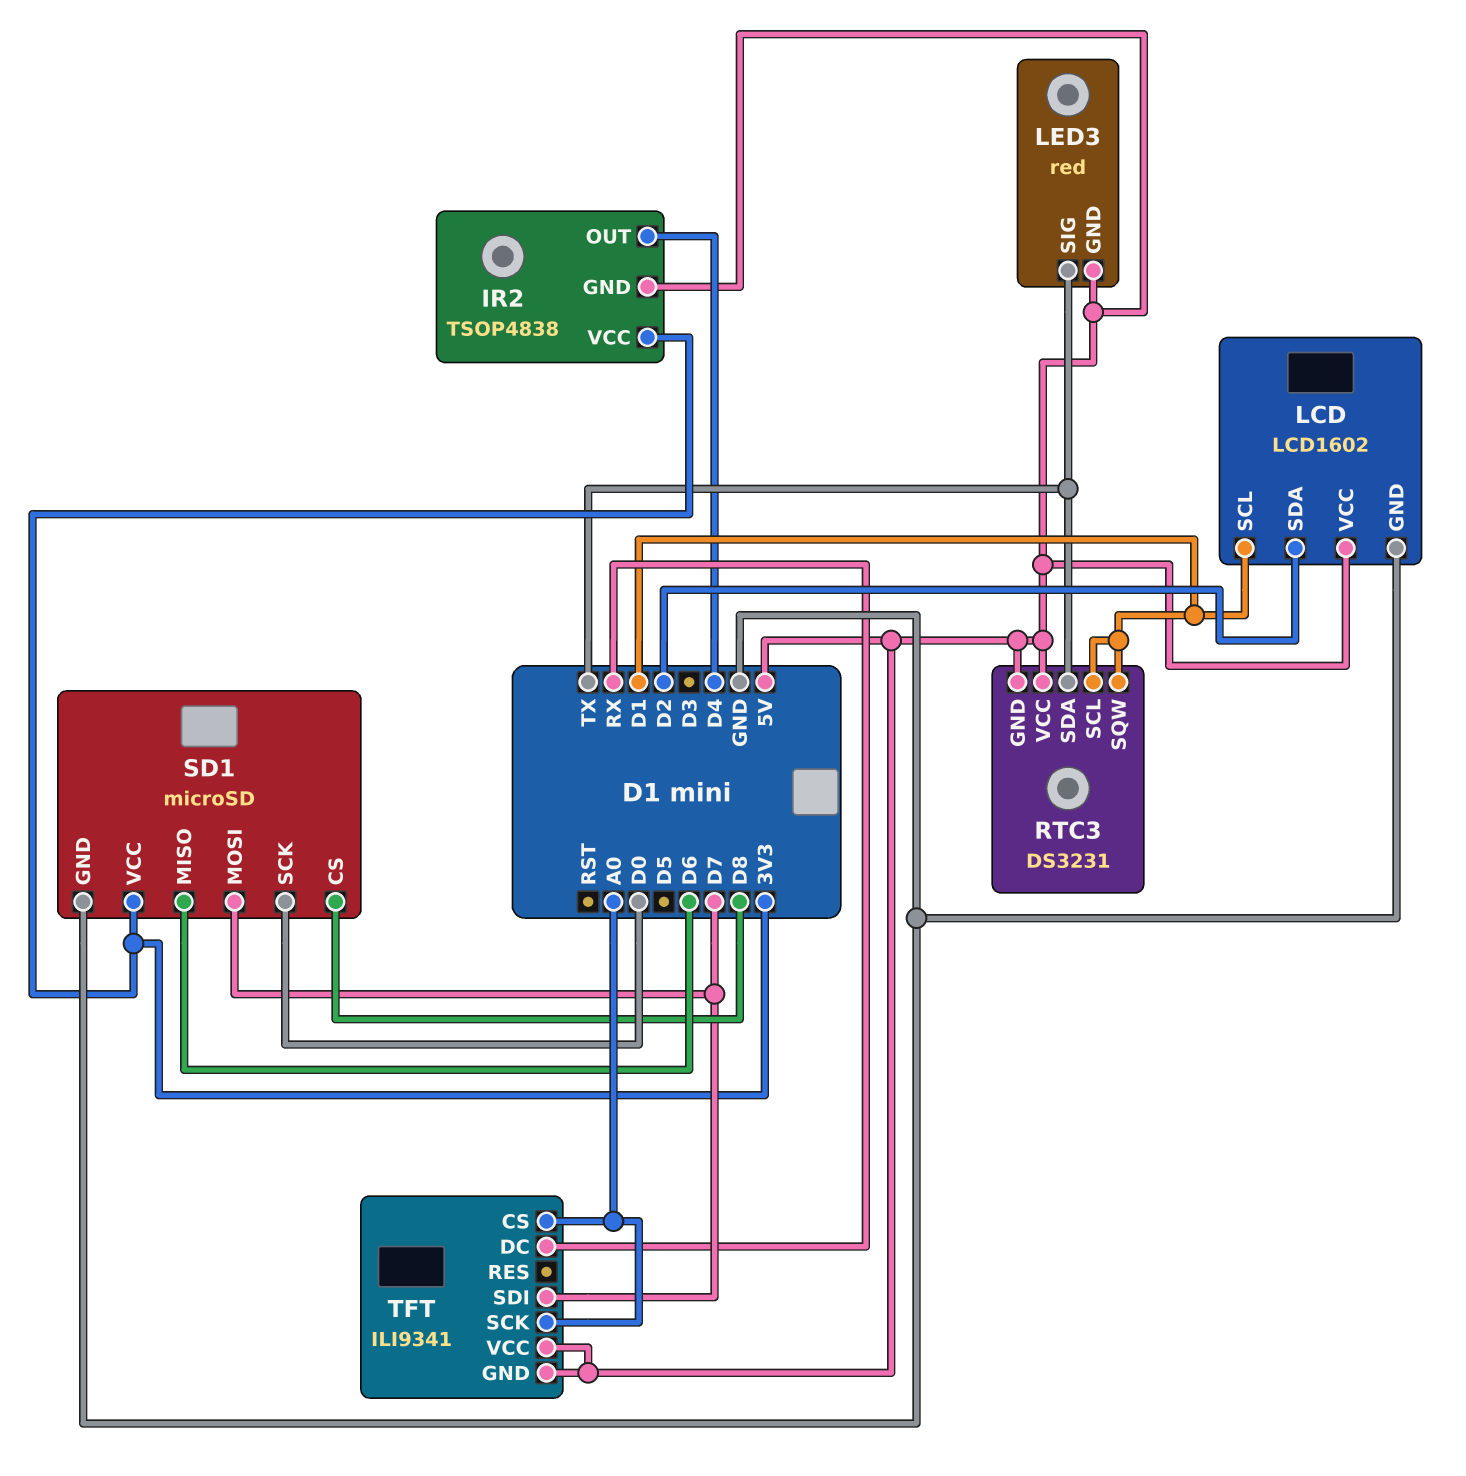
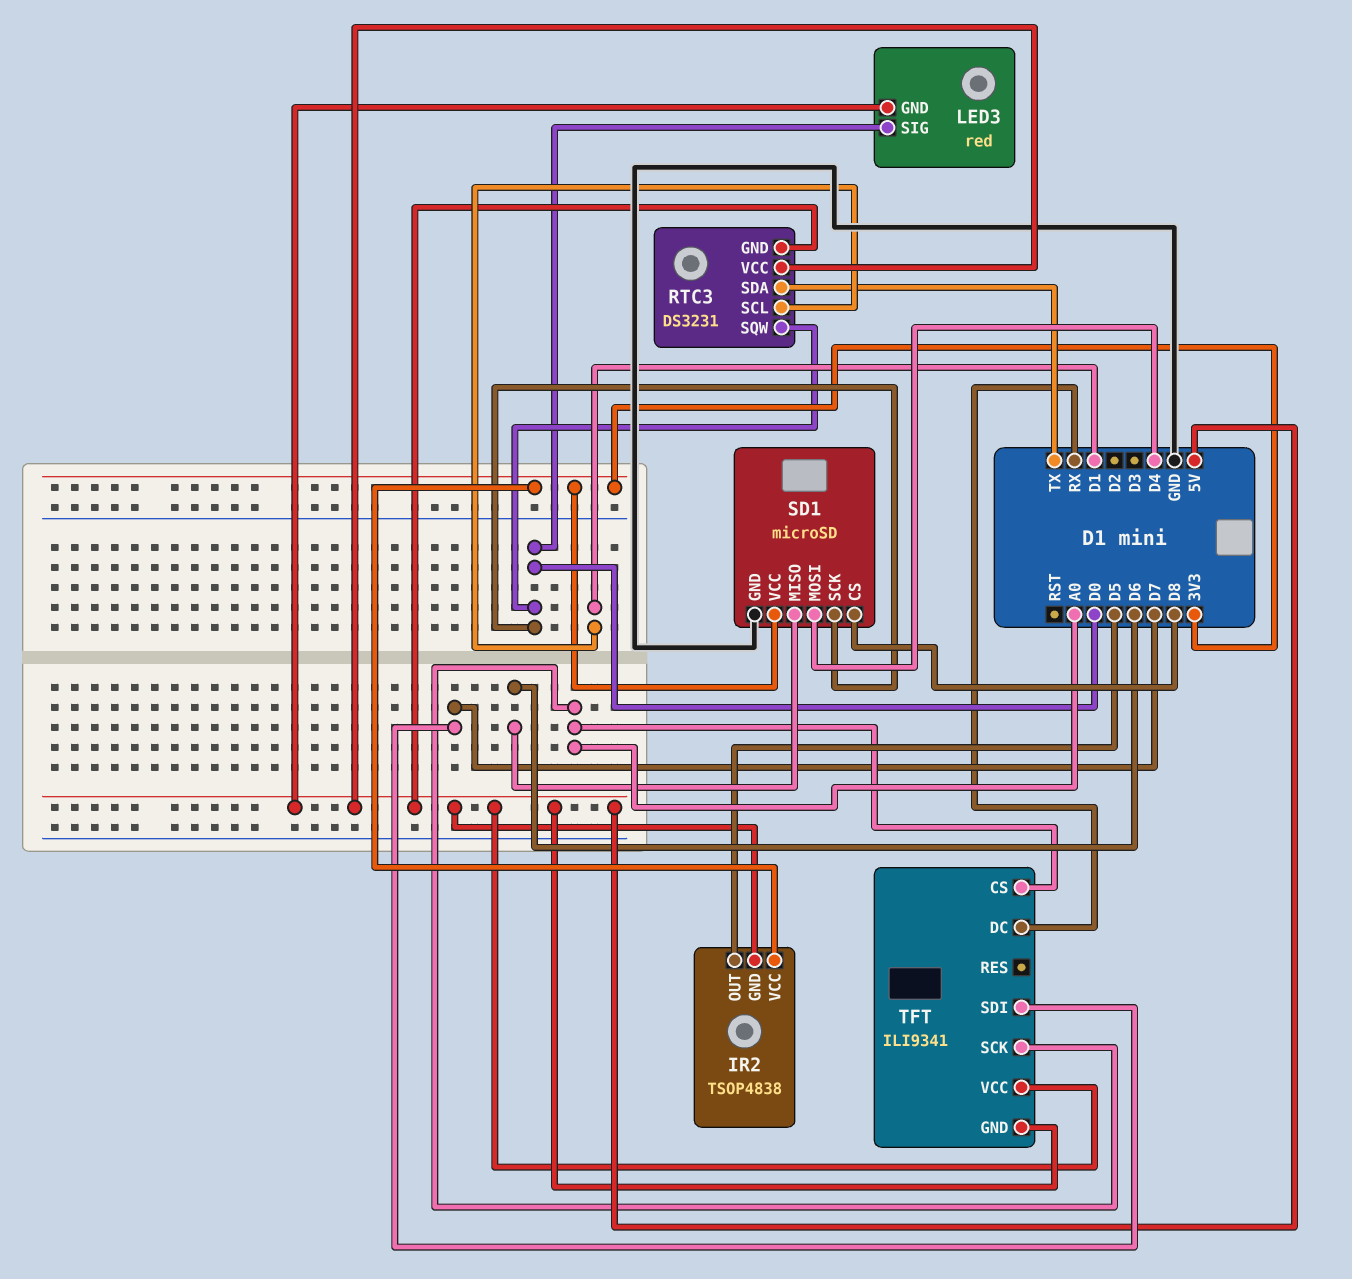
IR2 pin OUT: D4 -> D5
LCD: LCD1602 -> none
LCD pin GND: GND -> none
LCD pin SCL: D1 -> none
LCD pin SDA: D2 -> none
LCD pin VCC: 5V -> none
LED3 pin SIG: TX -> D0
RTC3 pin SQW: D1 -> D0
SD1 pin MOSI: D7 -> D4

